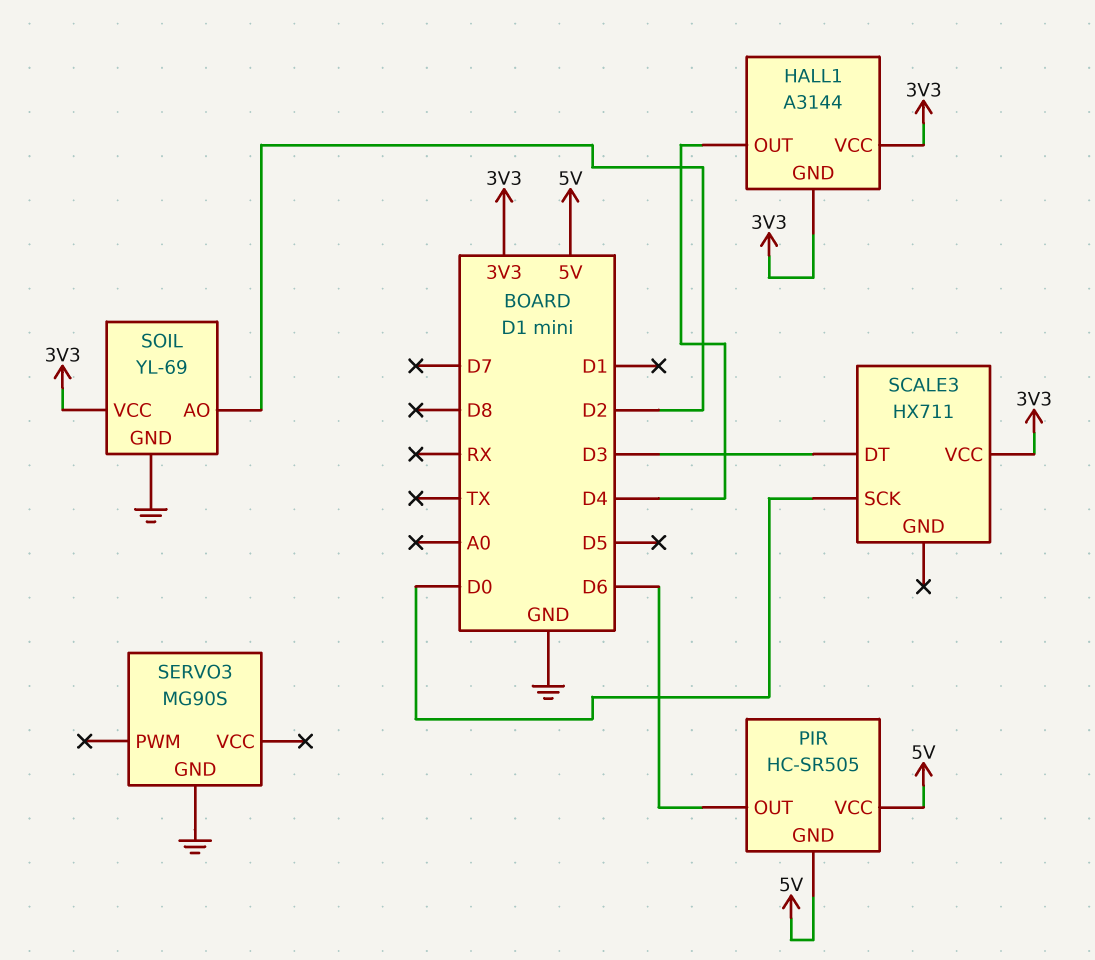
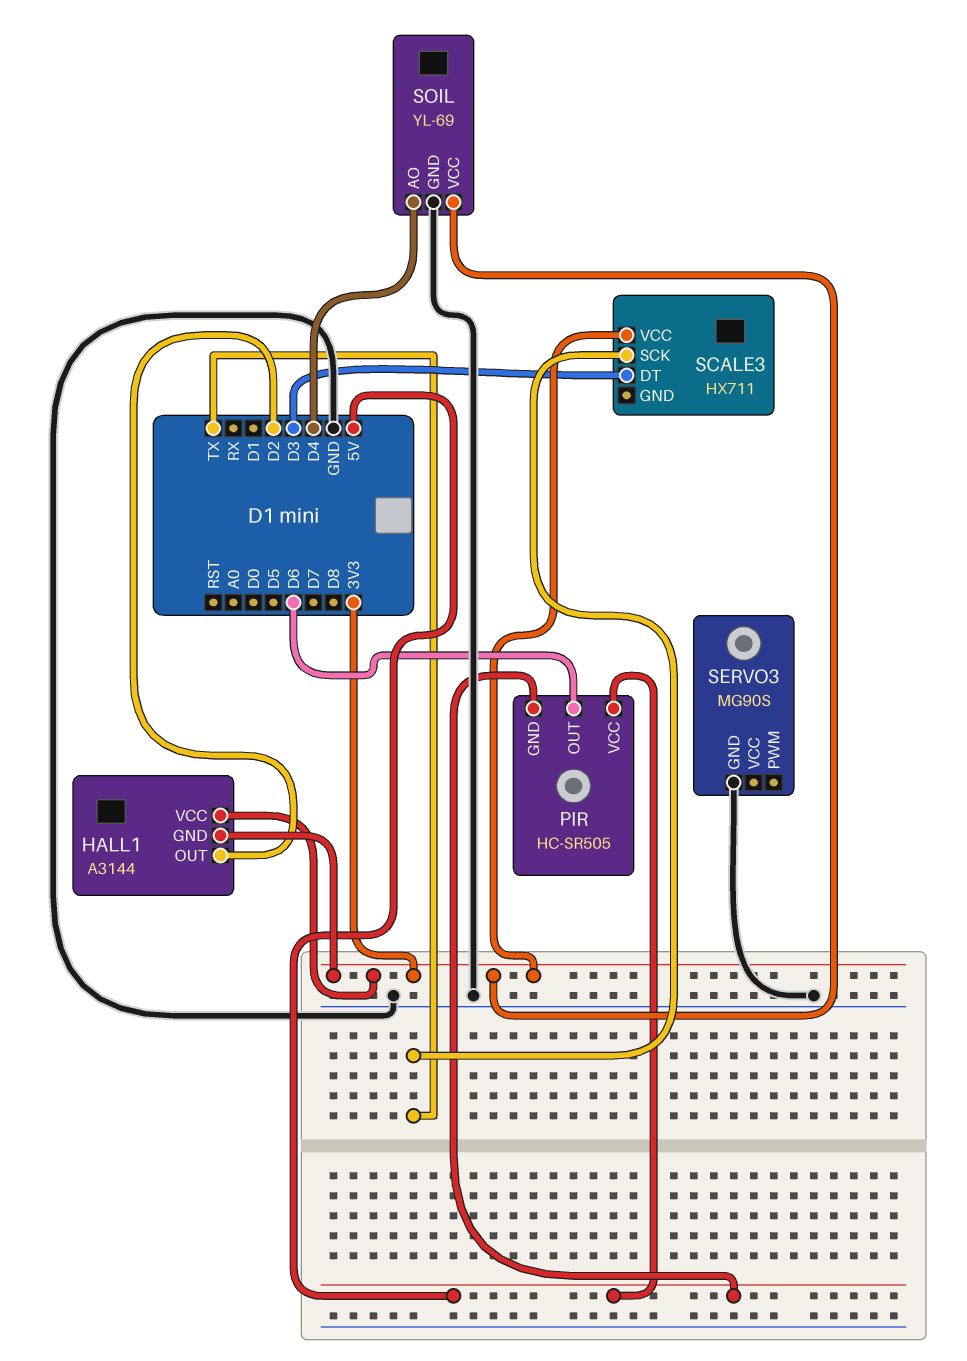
HALL1 pin OUT: D4 -> D2
SCALE3 pin SCK: D0 -> TX
SOIL pin AO: D2 -> D4

